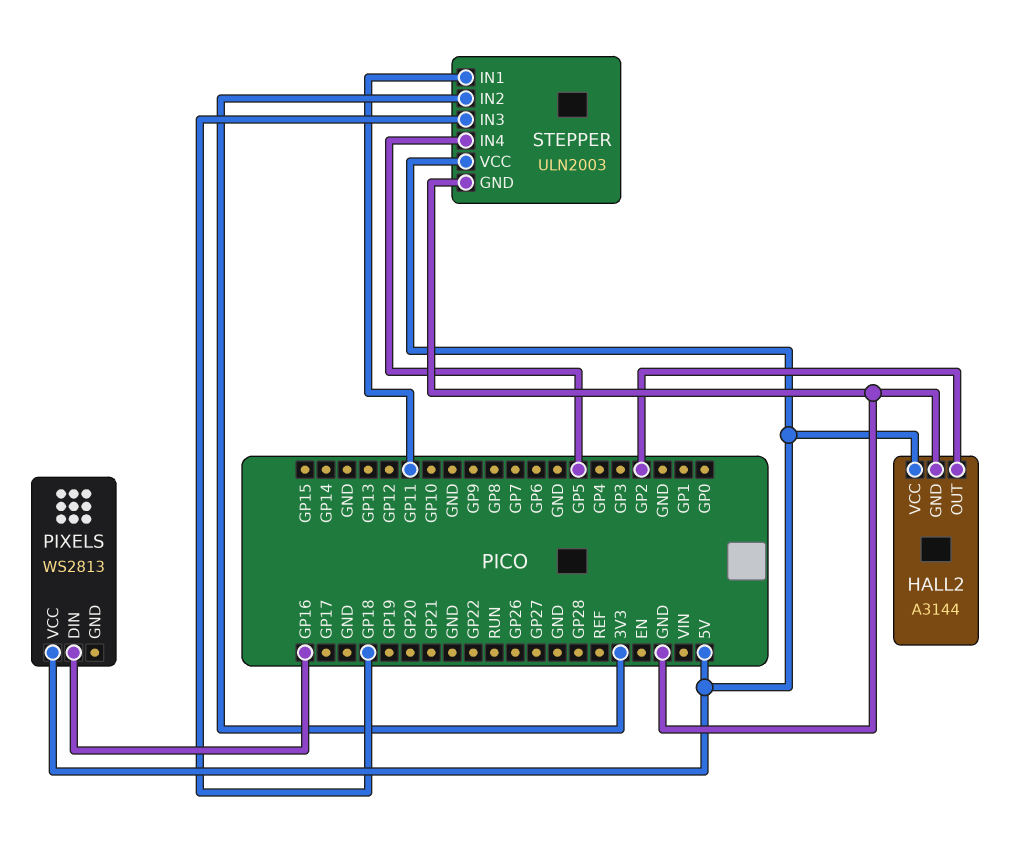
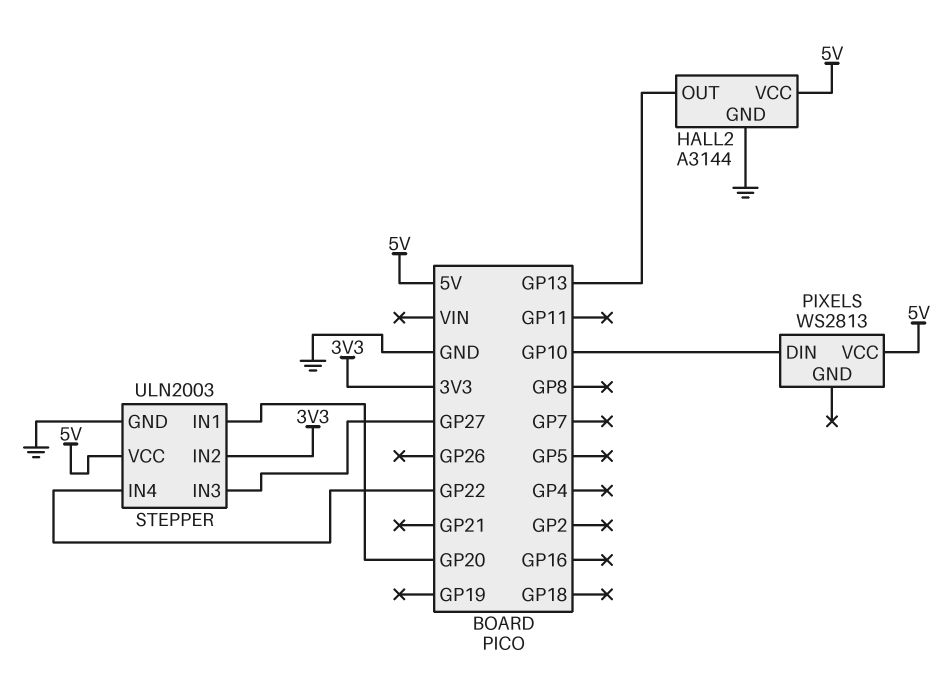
HALL2 pin OUT: GP2 -> GP13
PIXELS pin DIN: GP16 -> GP10
STEPPER pin IN1: GP11 -> GP20
STEPPER pin IN3: GP18 -> GP27
STEPPER pin IN4: GP5 -> GP22

